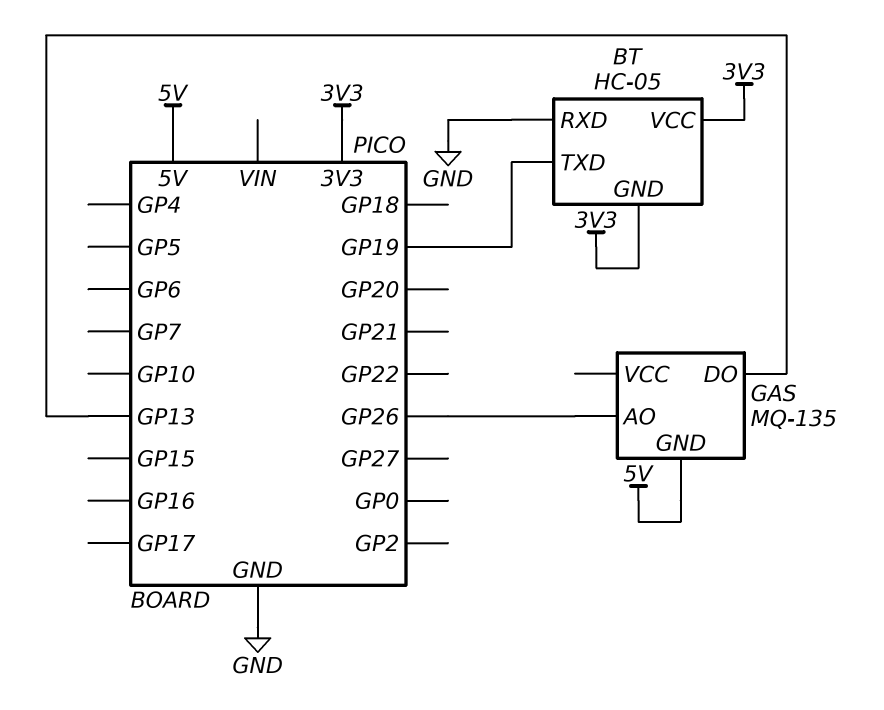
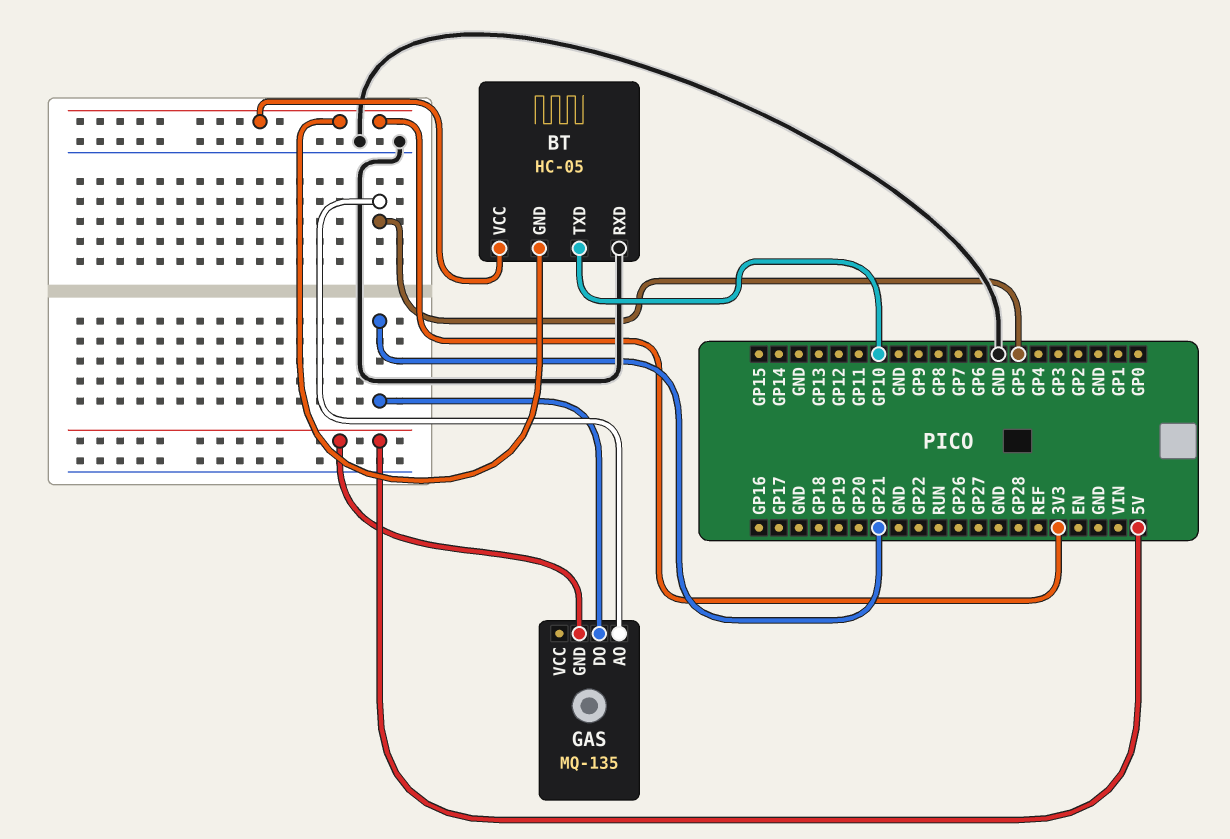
BT pin TXD: GP19 -> GP10
GAS pin AO: GP26 -> GP5
GAS pin DO: GP13 -> GP21

